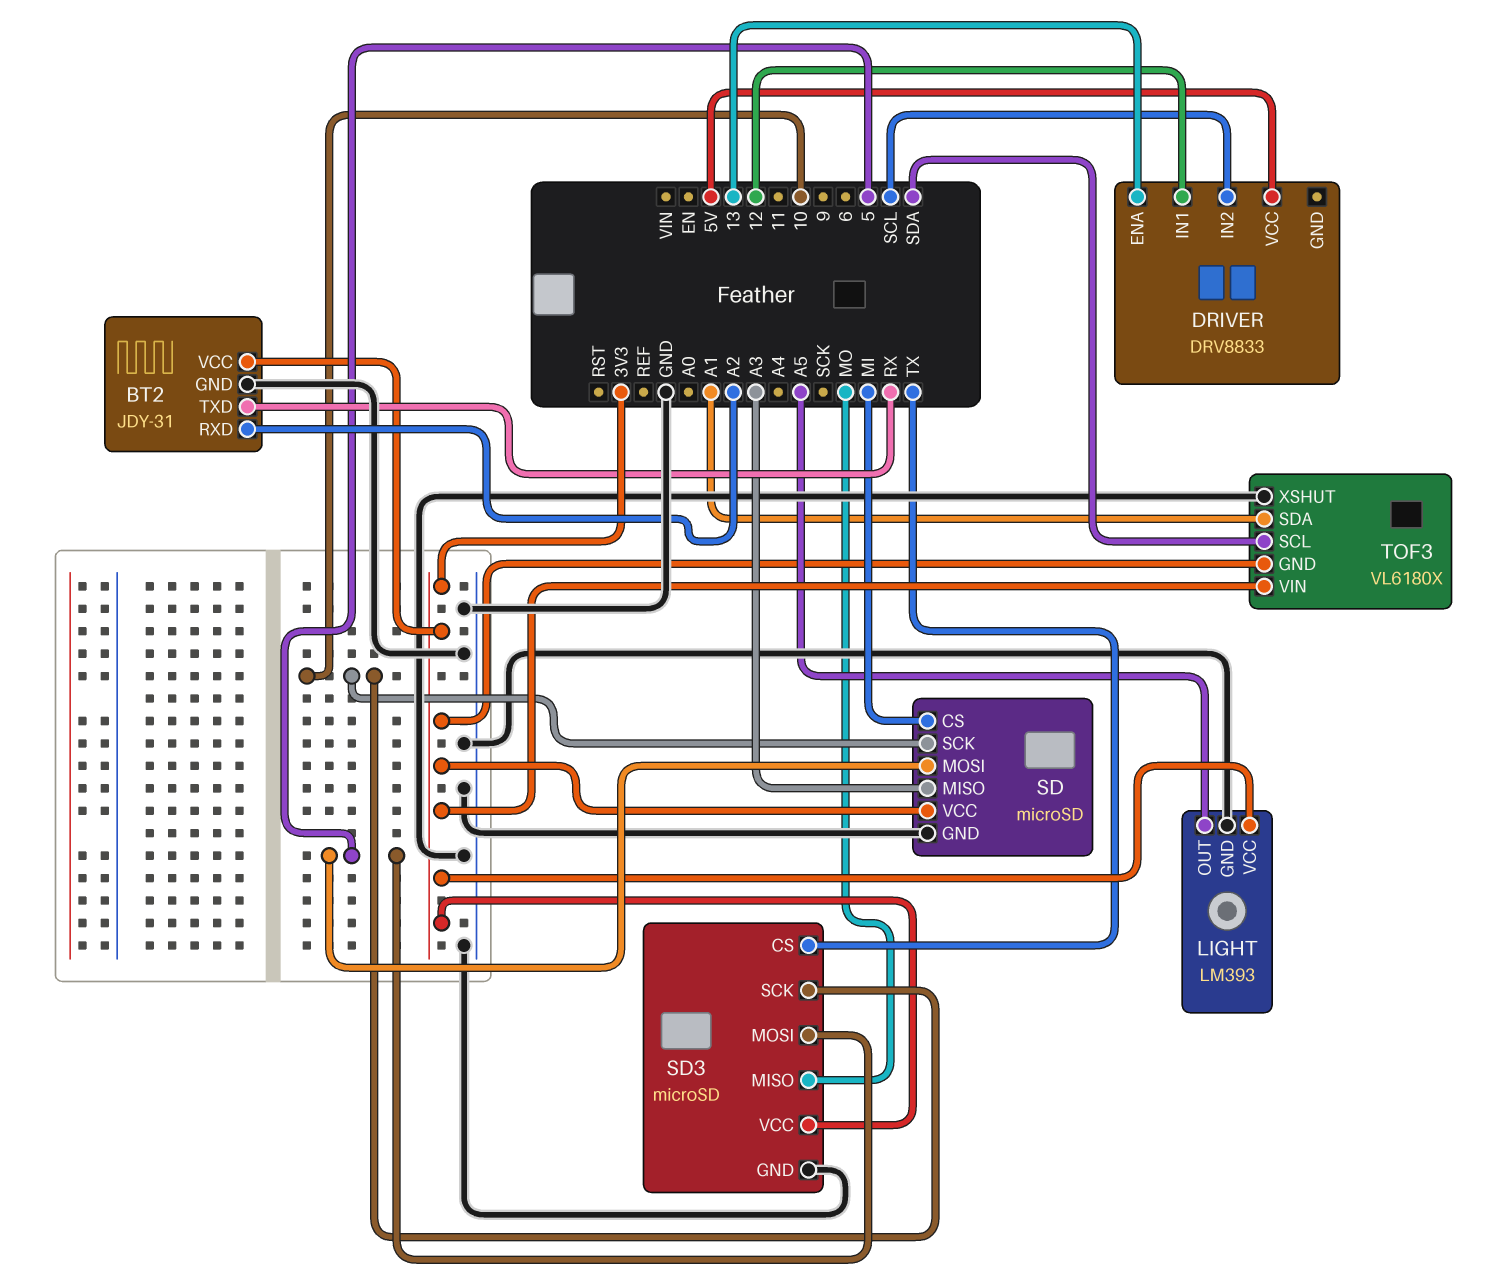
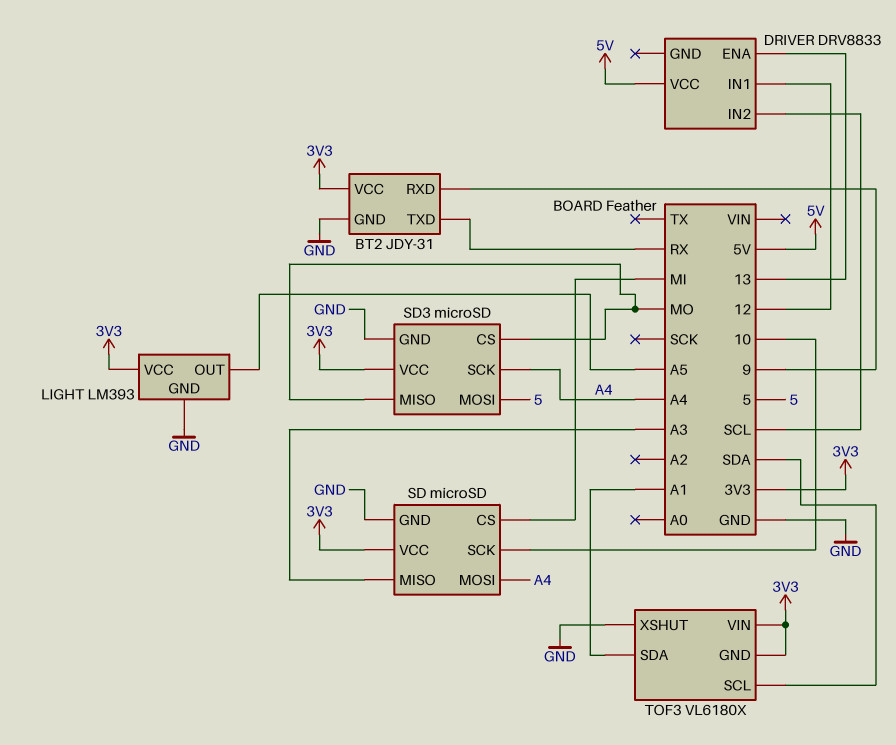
BT2 pin RXD: A2 -> 9
SD pin MOSI: 5 -> A4
SD3 pin CS: TX -> MO
SD3 pin SCK: 10 -> A4

